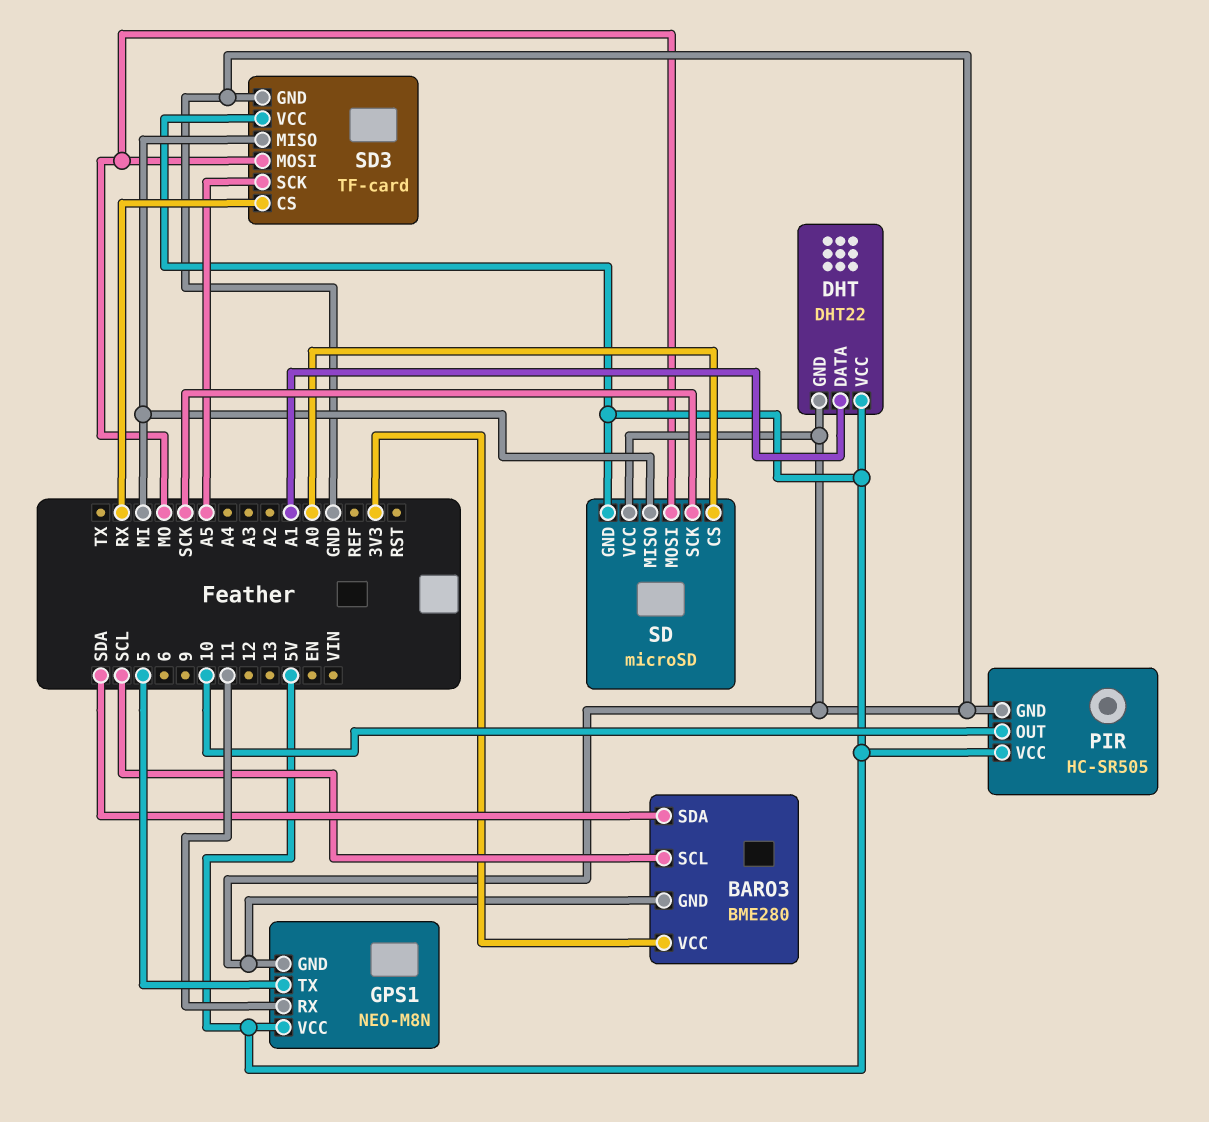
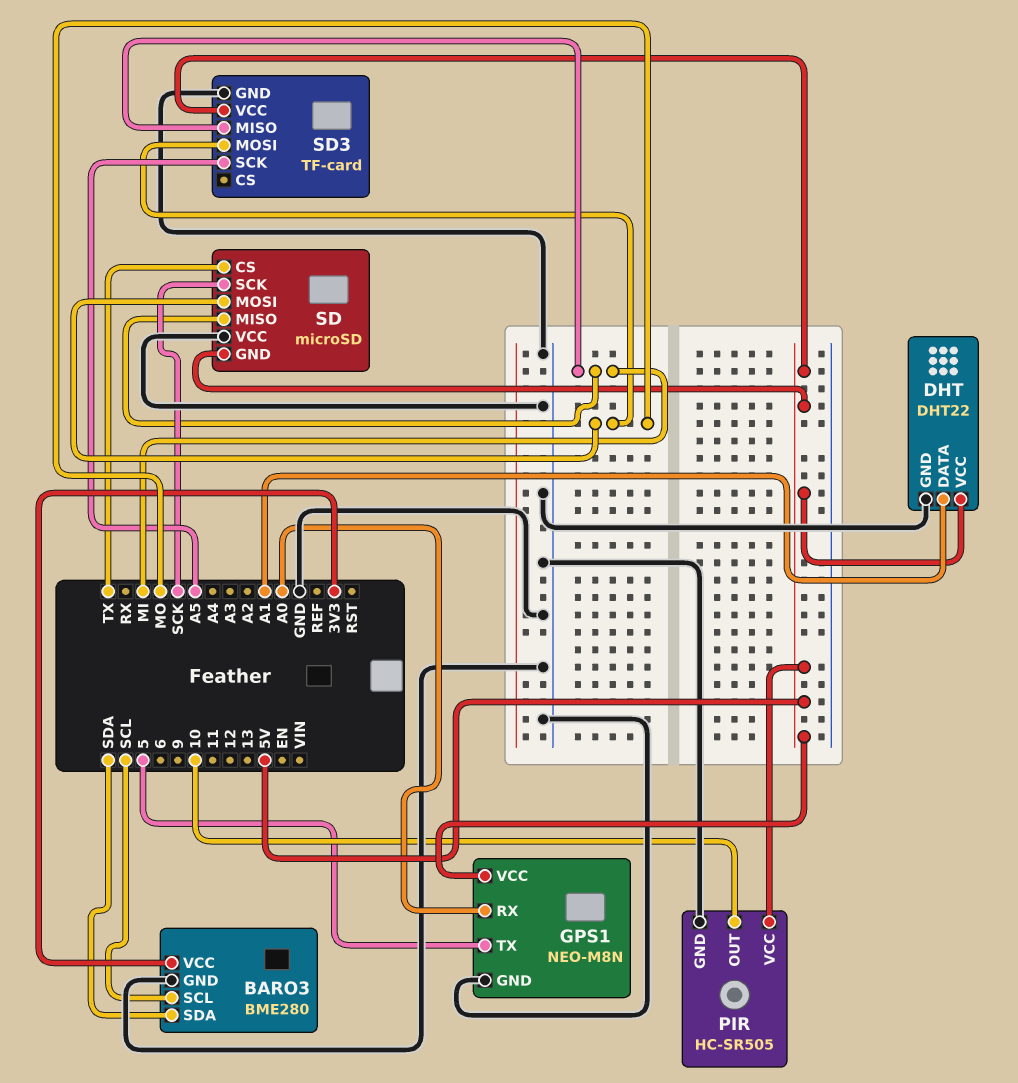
GPS1 pin RX: 11 -> A0
SD pin CS: A0 -> TX
SD3 pin CS: RX -> none

